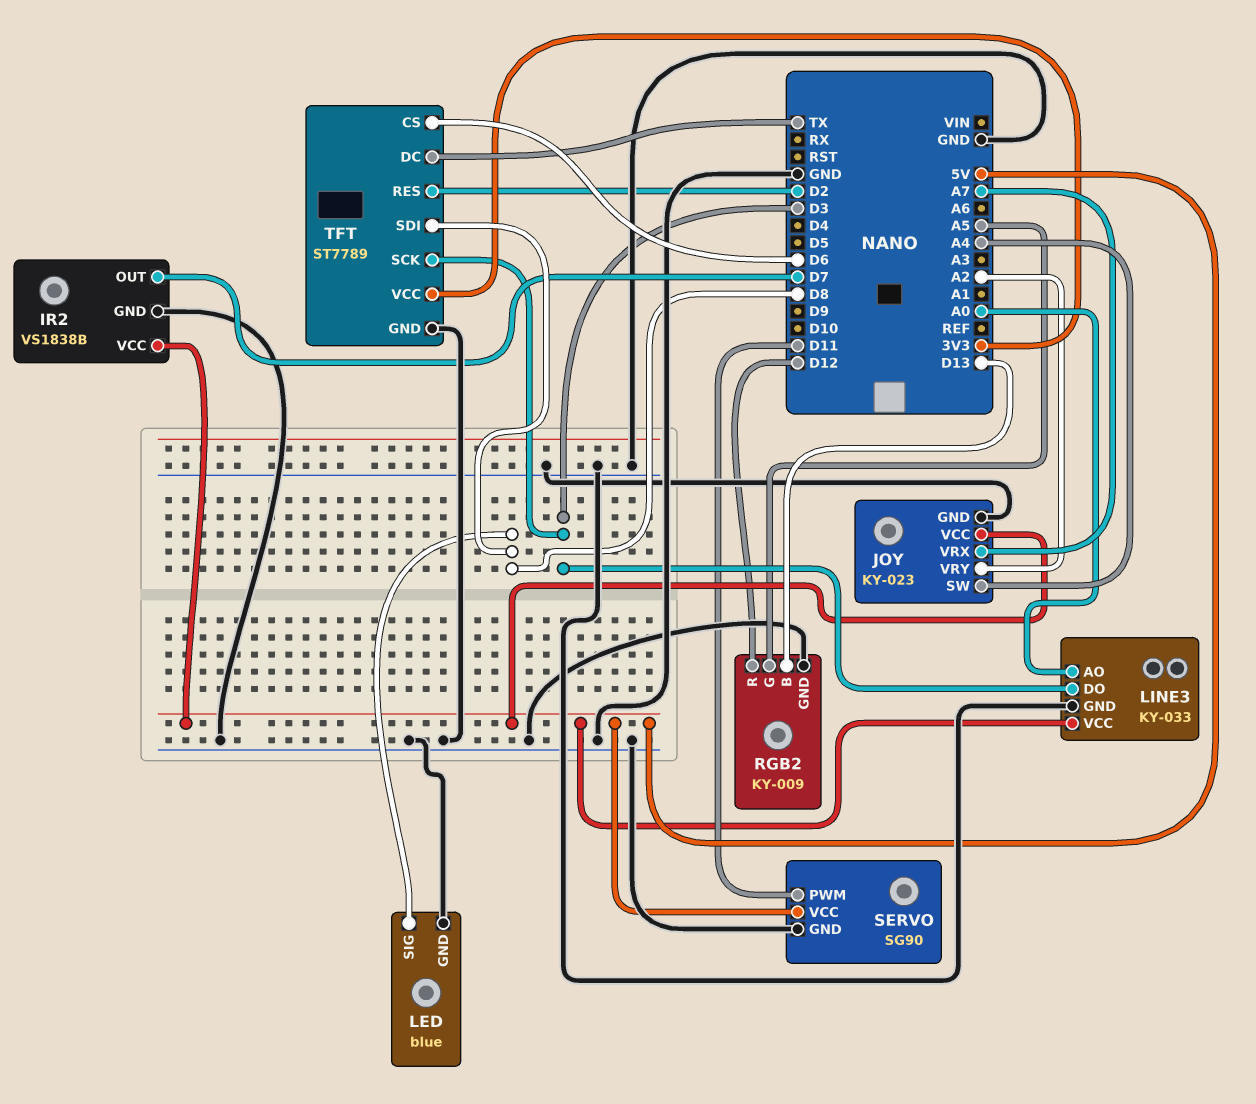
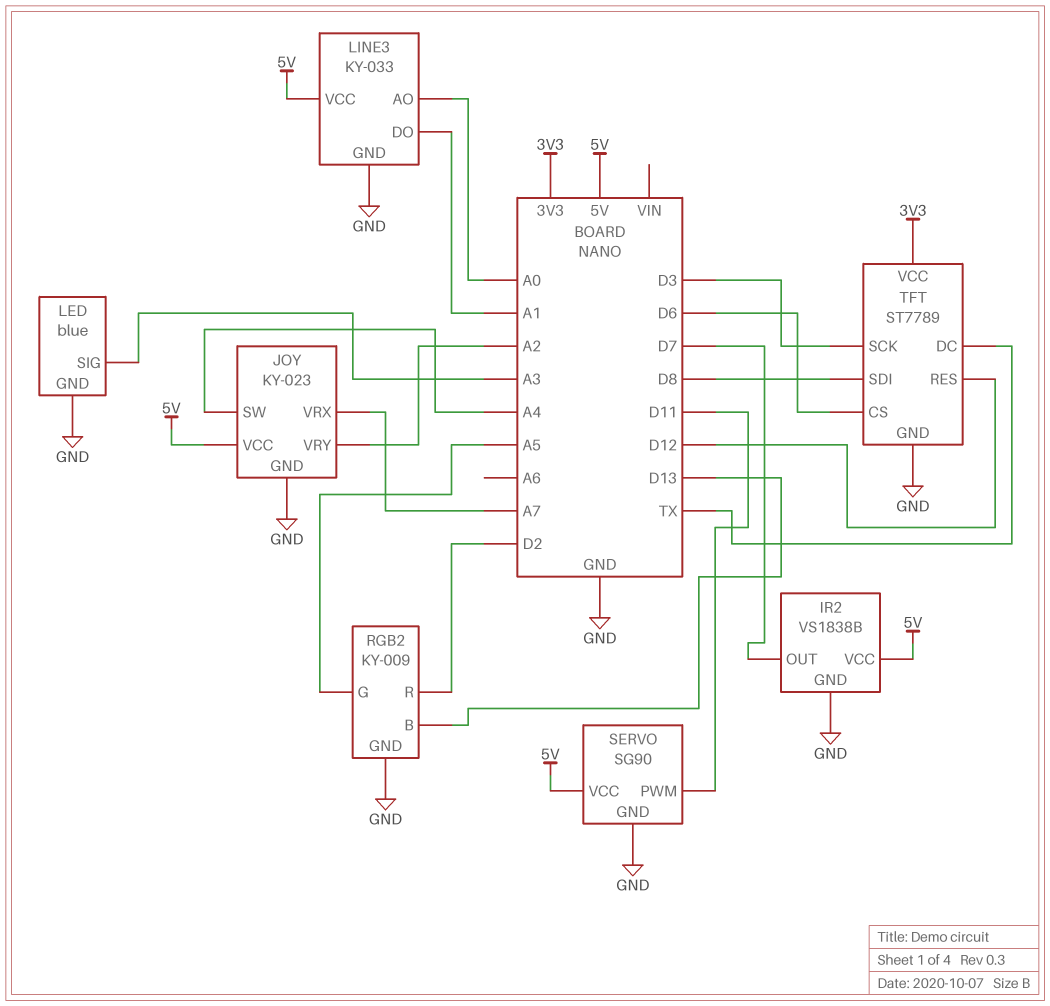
LED pin SIG: D8 -> A3
LINE3 pin DO: D3 -> A1
RGB2 pin R: D12 -> D2
TFT pin RES: D2 -> D12

